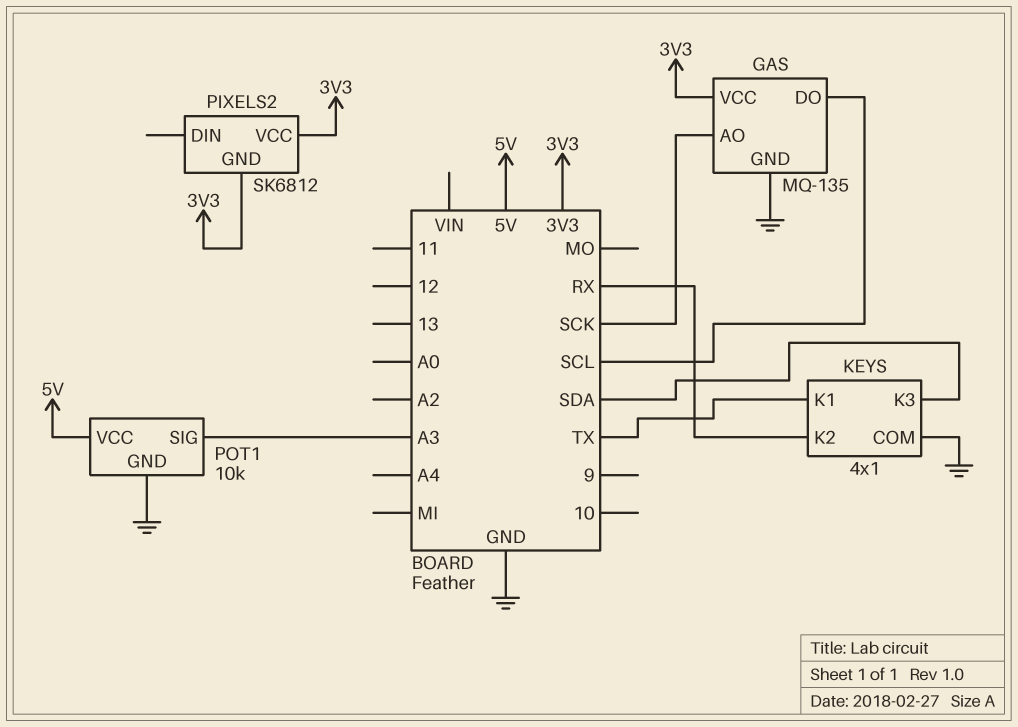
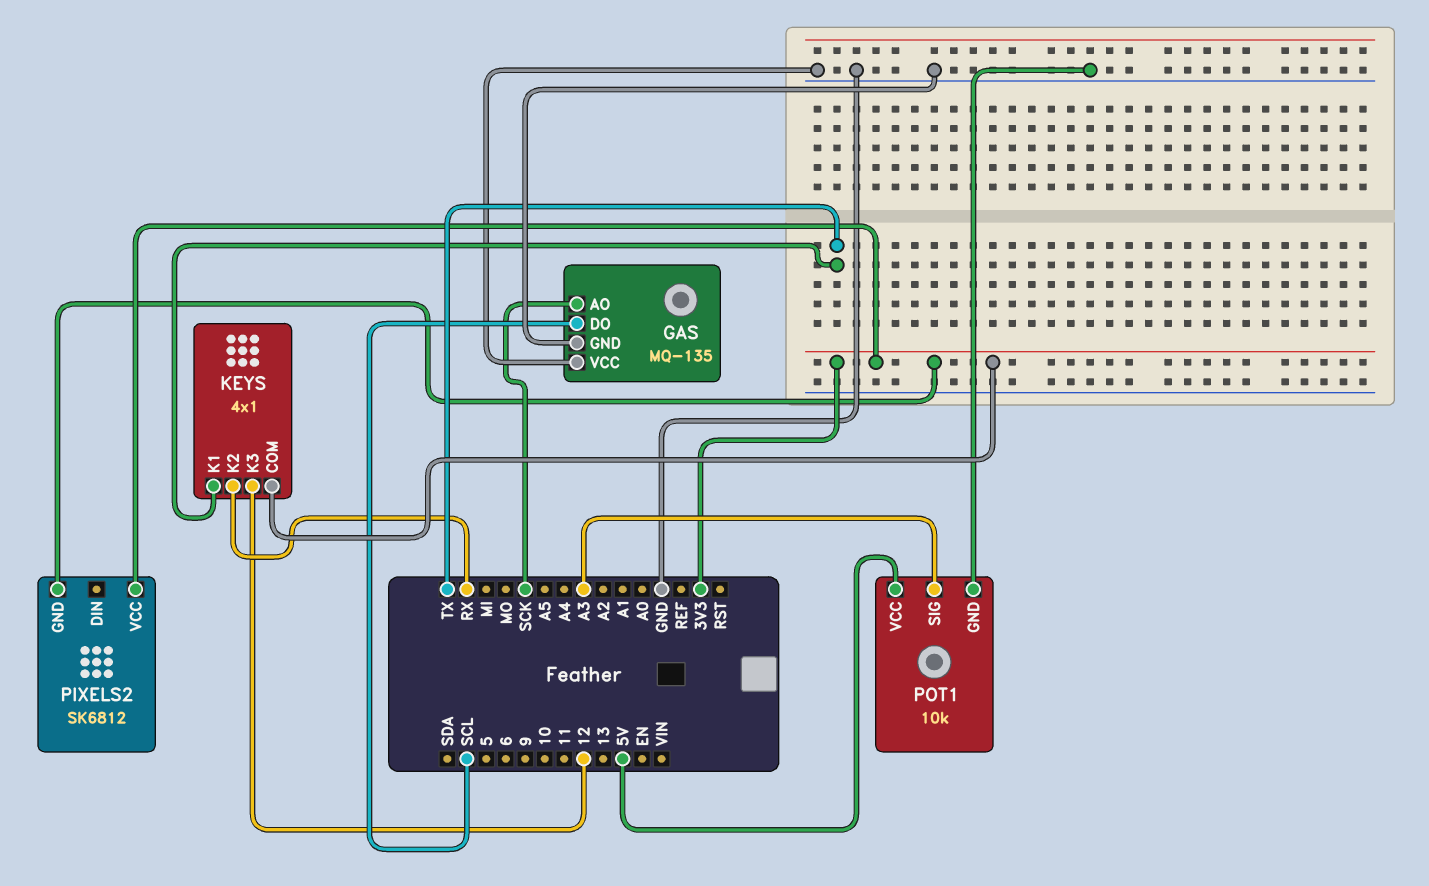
GAS pin VCC: 3V3 -> GND
KEYS pin COM: GND -> 3V3
KEYS pin K3: SDA -> 12

